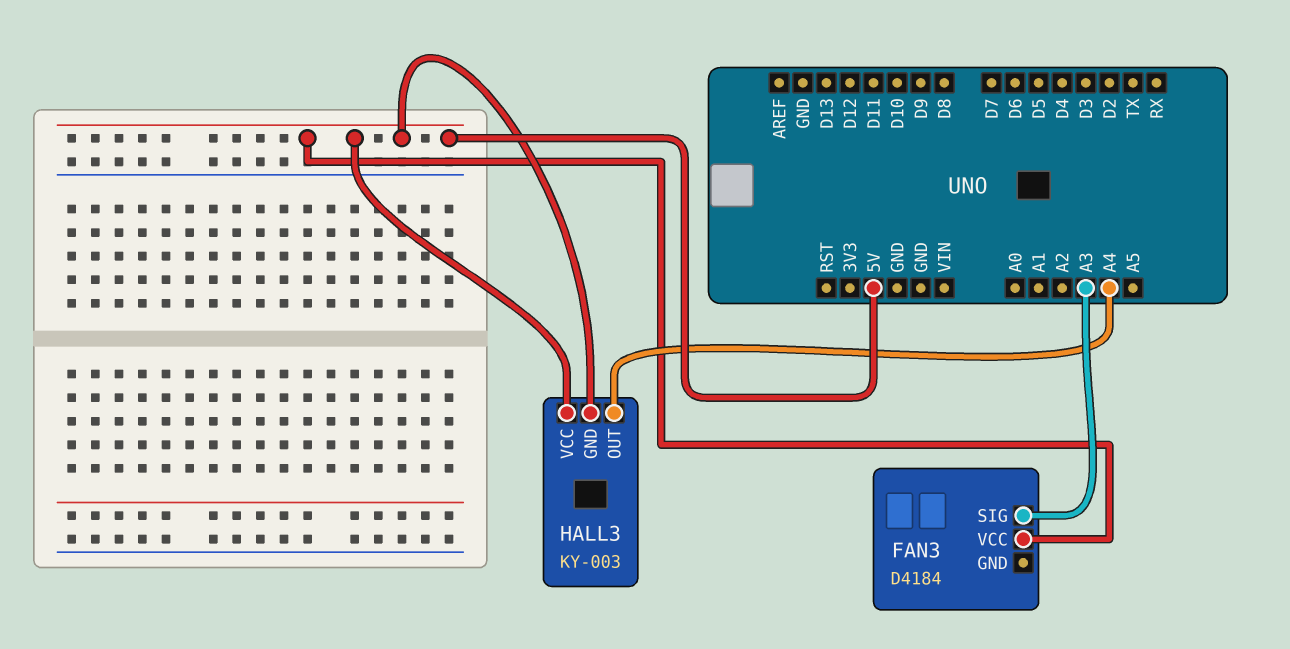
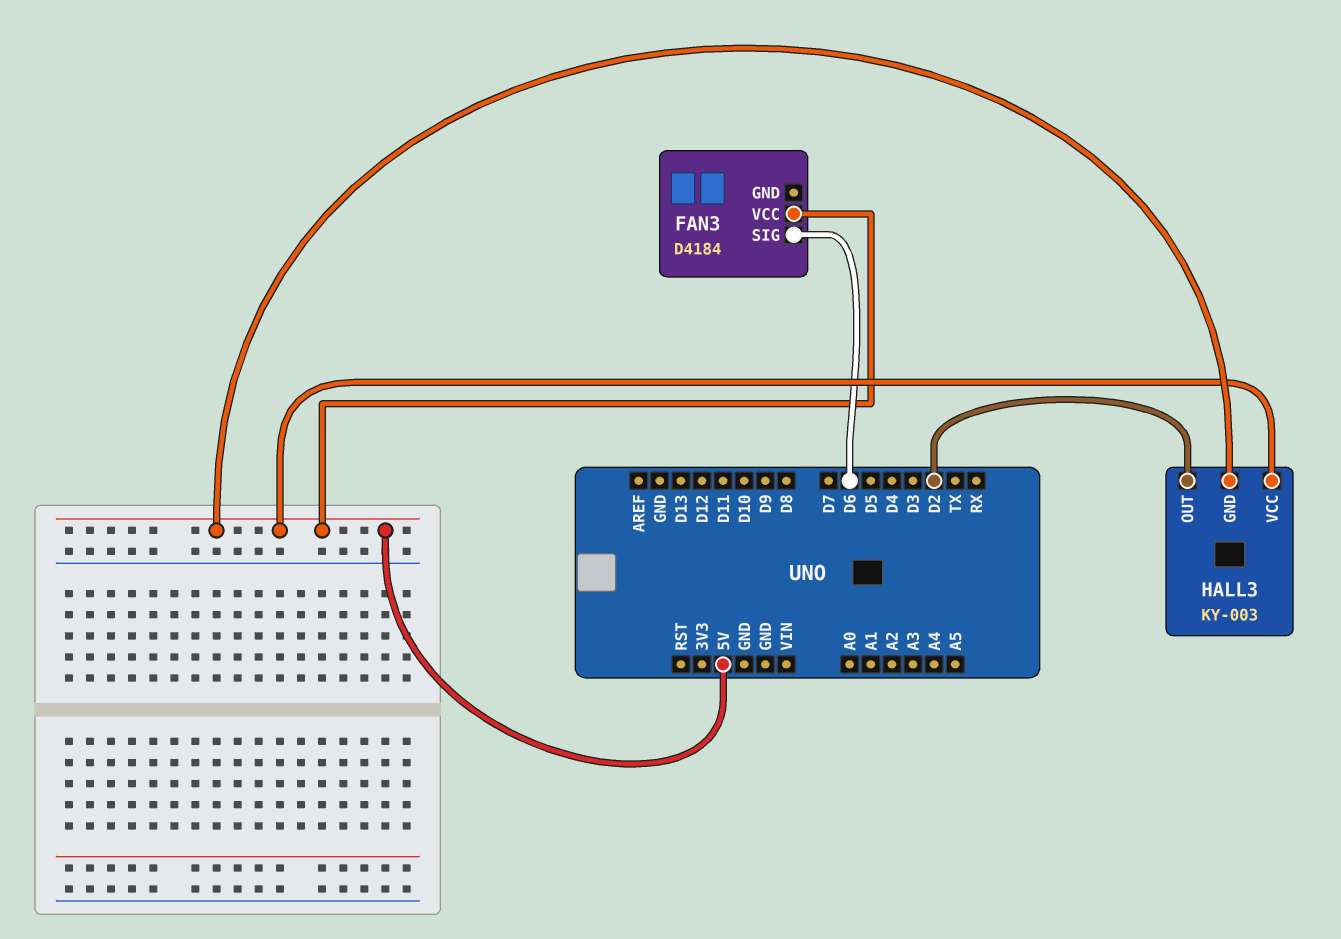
FAN3 pin SIG: A3 -> D6
HALL3 pin OUT: A4 -> D2

